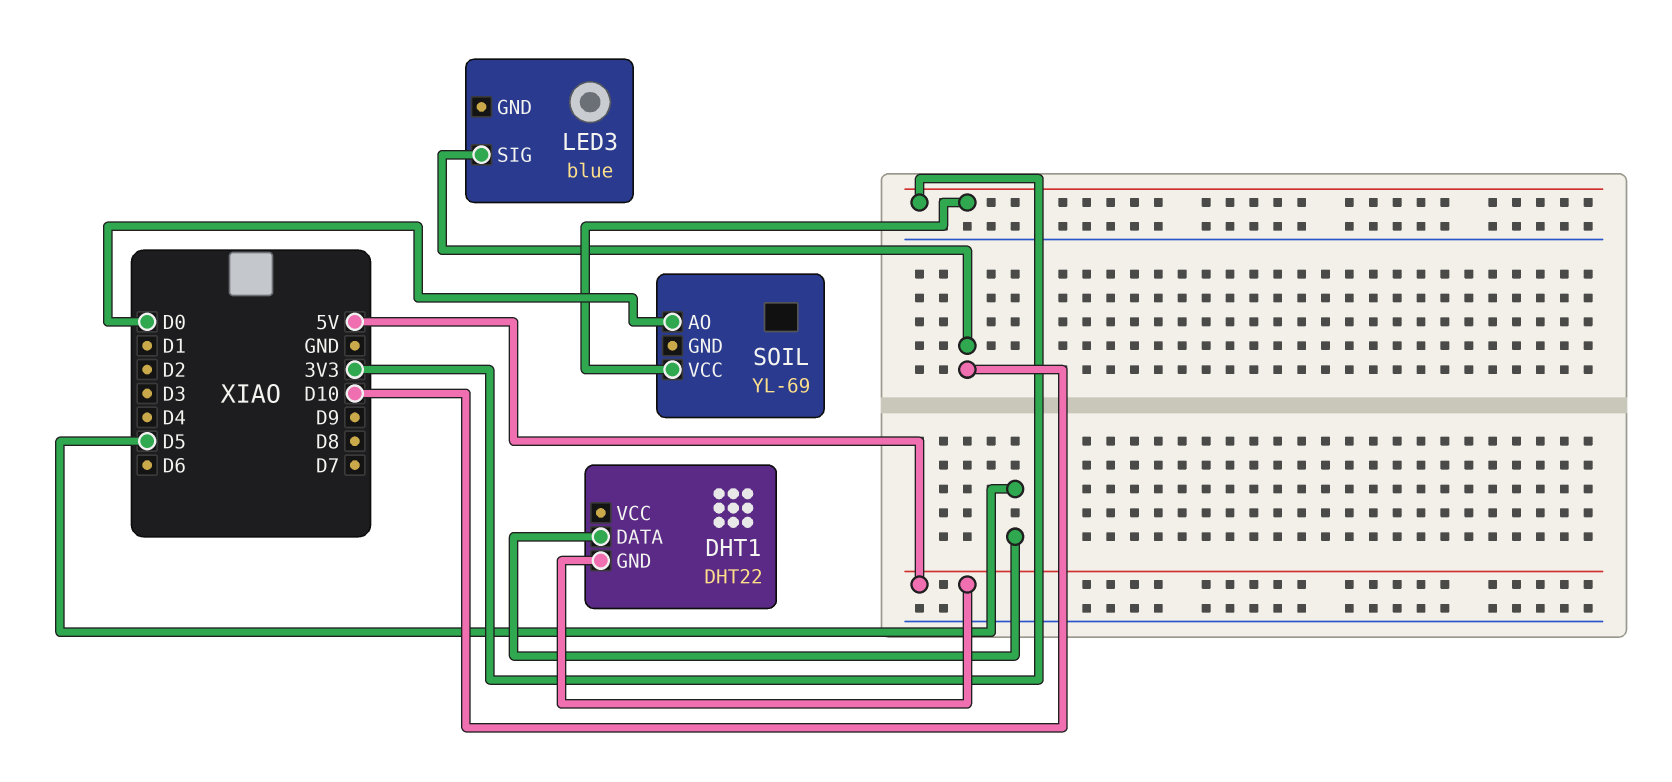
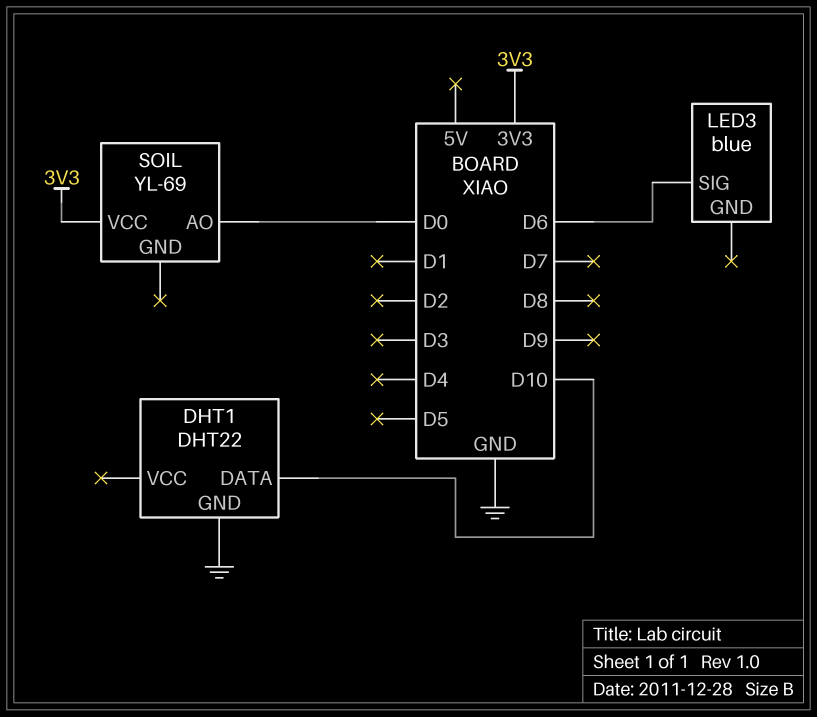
DHT1 pin DATA: D5 -> D10
DHT1 pin GND: 5V -> GND
LED3 pin SIG: D10 -> D6

